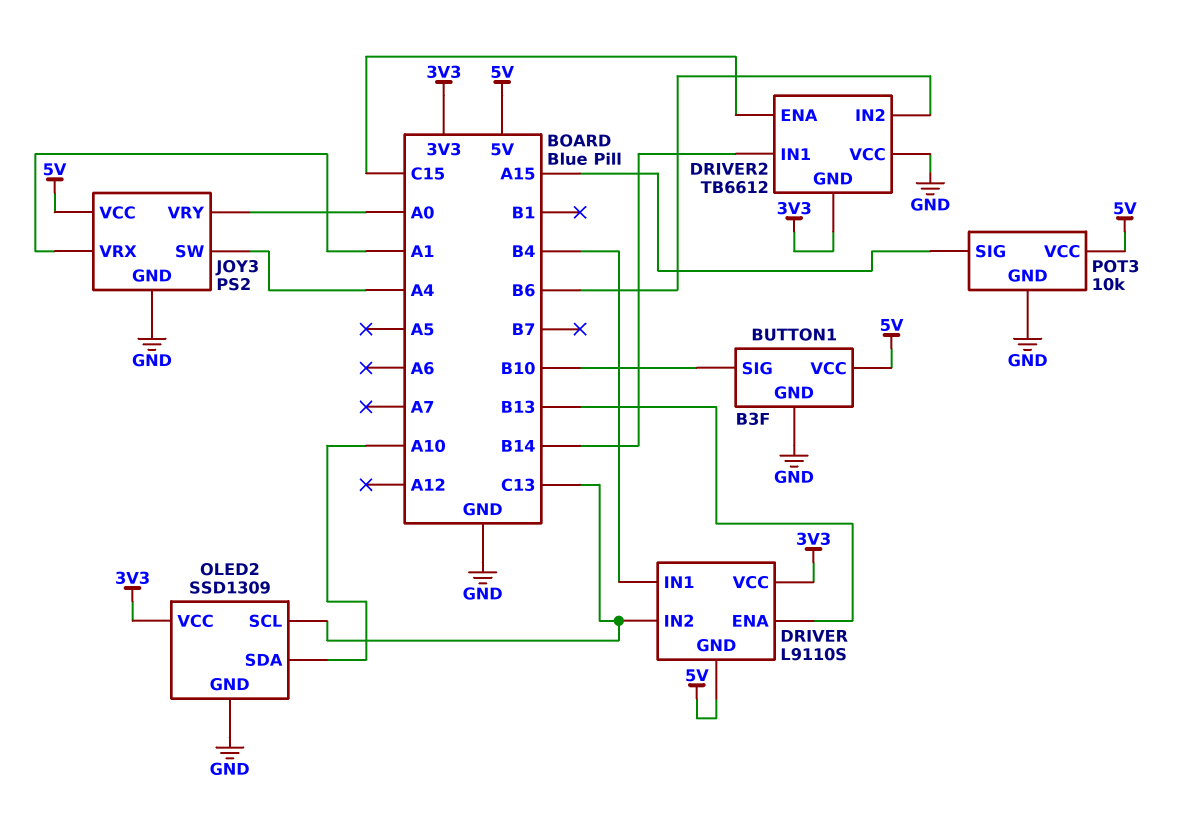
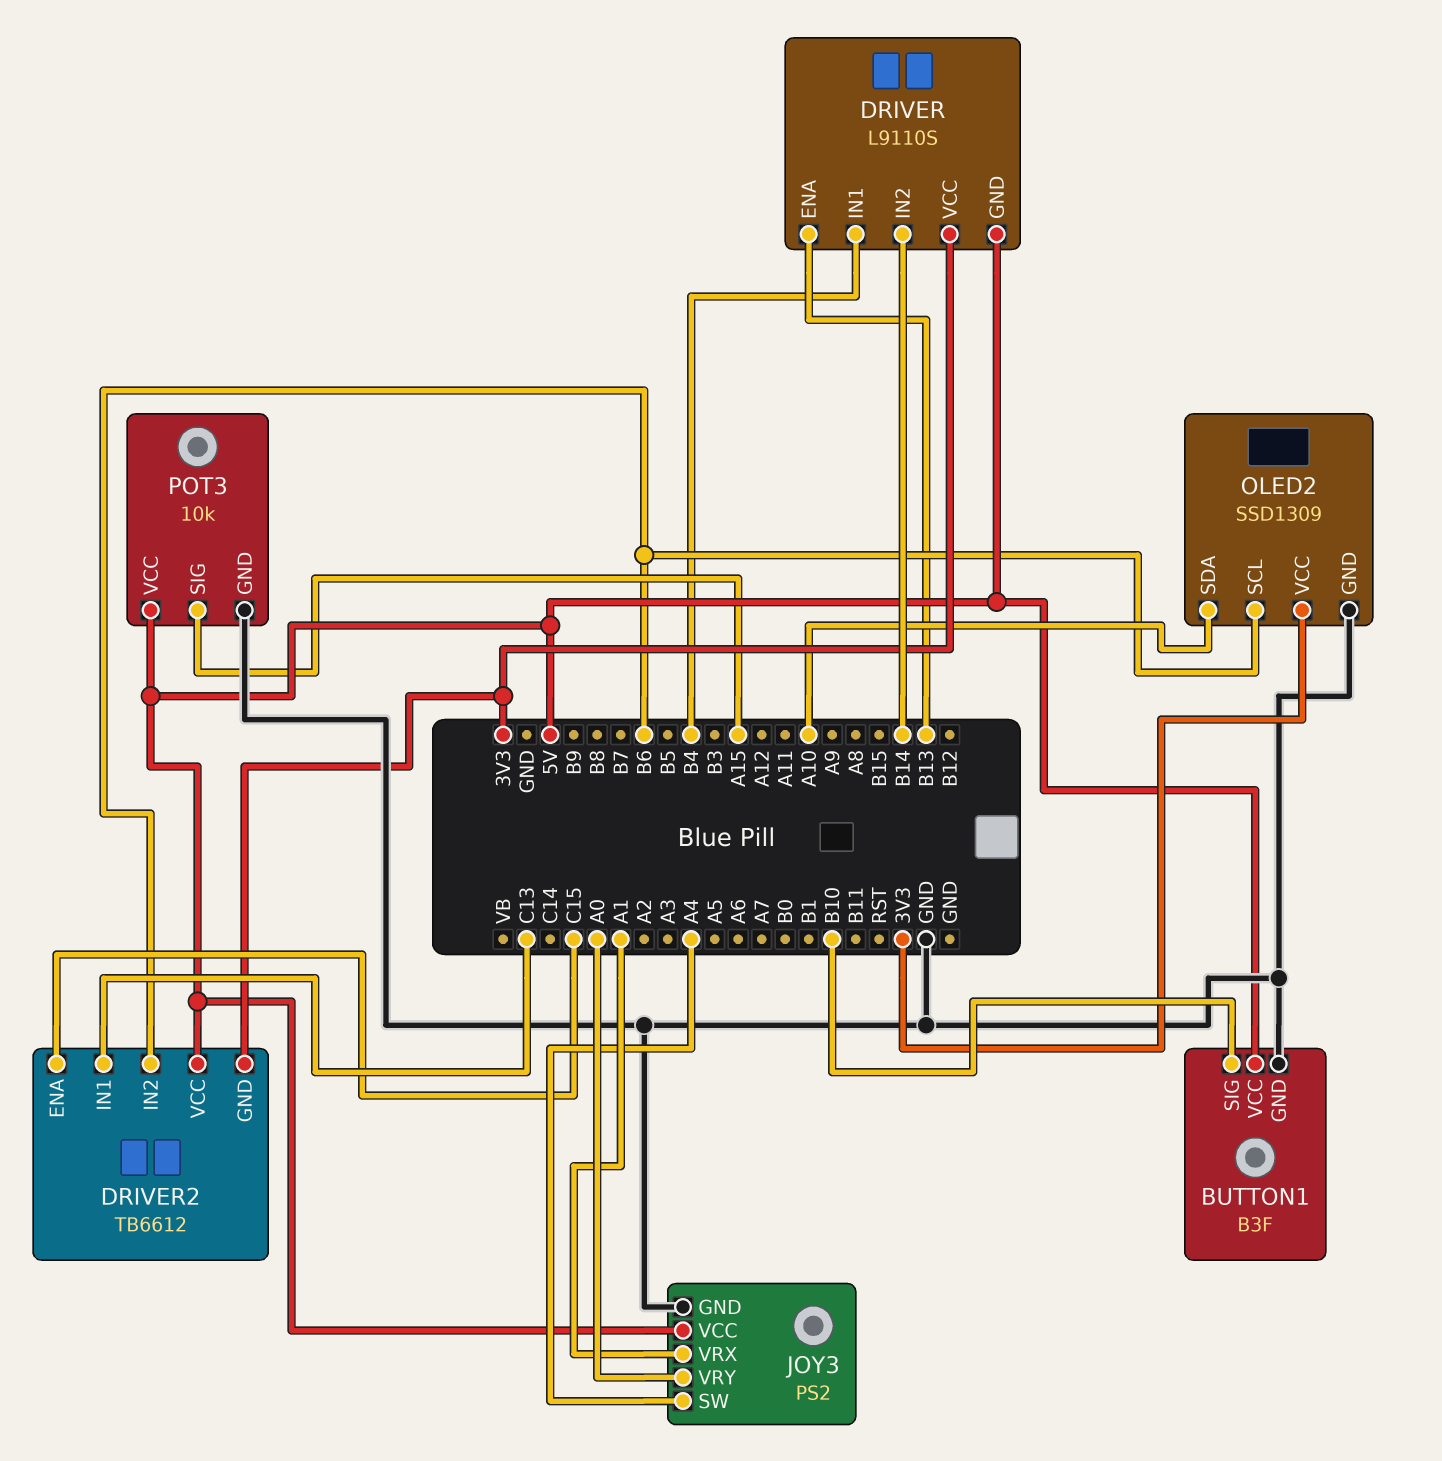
DRIVER pin IN2: C13 -> B14
DRIVER2 pin IN1: B14 -> C13
DRIVER2 pin VCC: GND -> 5V
OLED2 pin SCL: C13 -> B6

